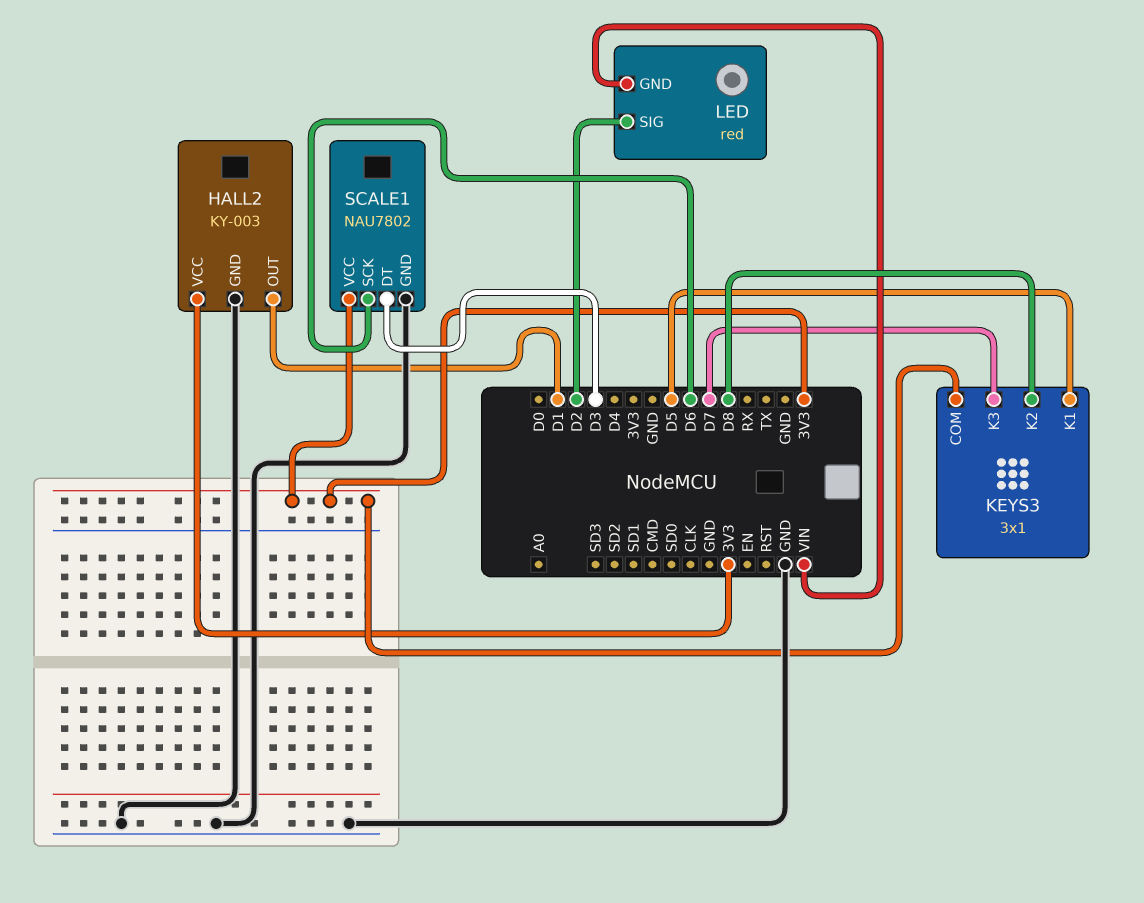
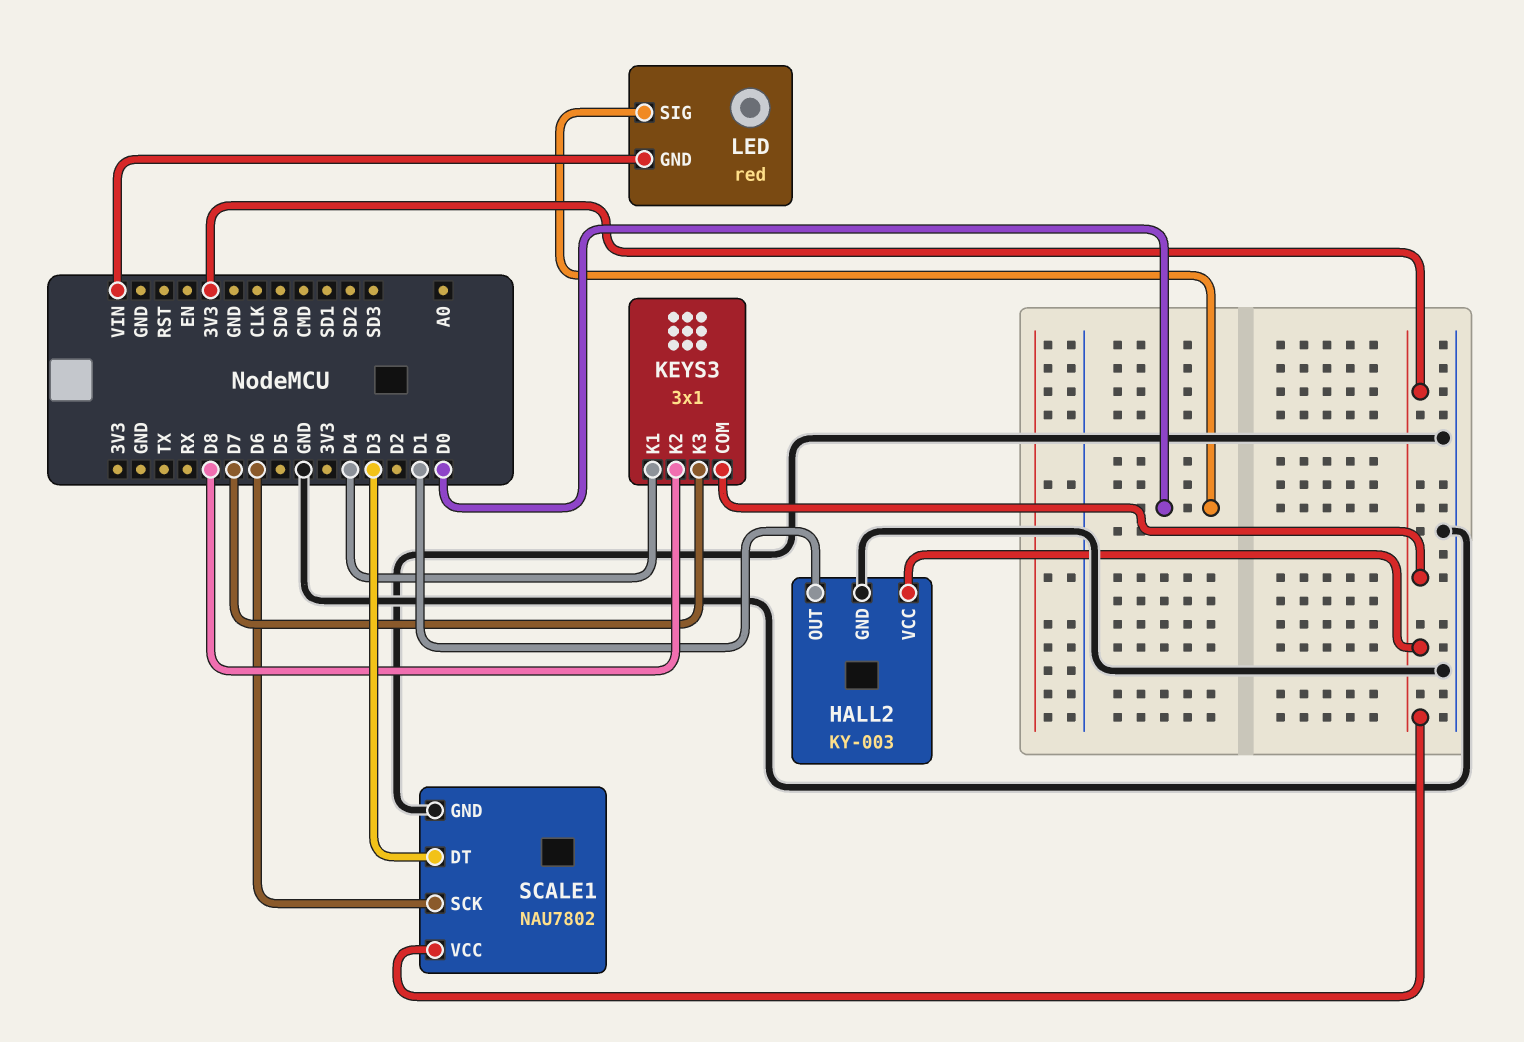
KEYS3 pin K1: D5 -> D4
LED pin SIG: D2 -> D0

